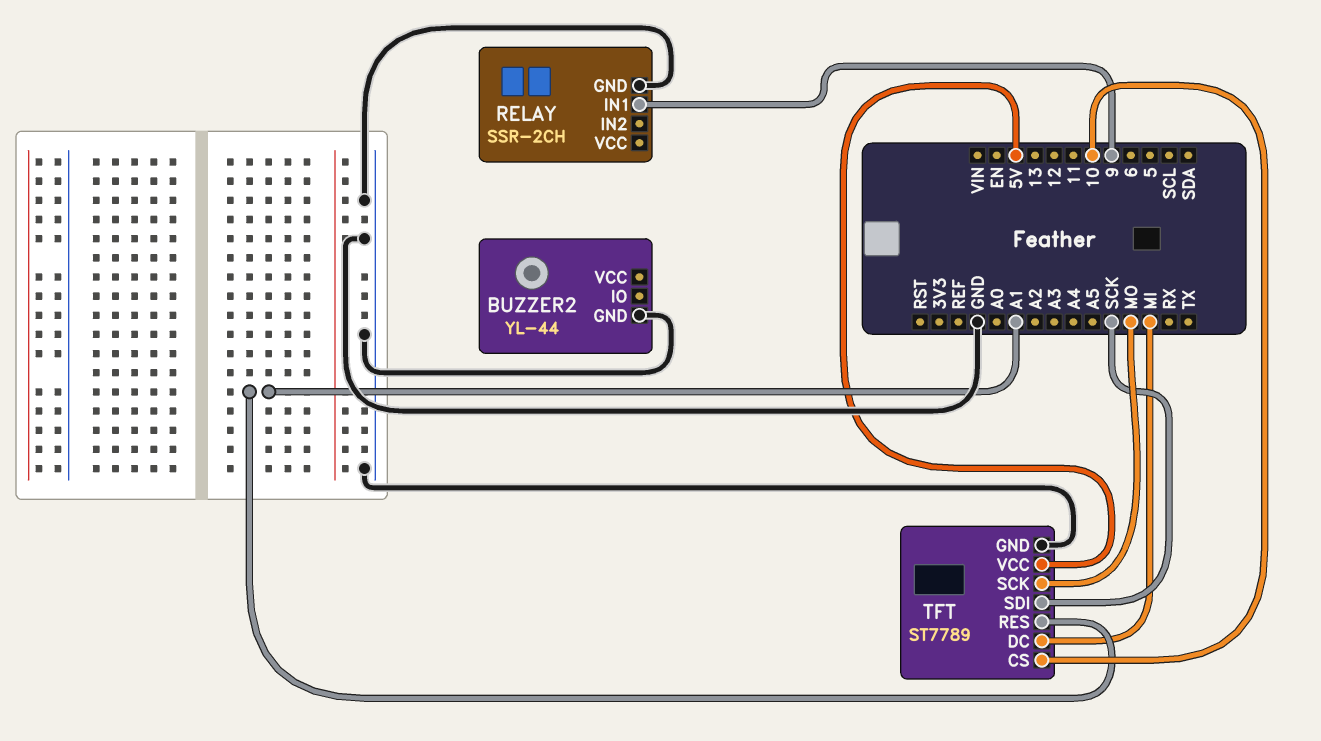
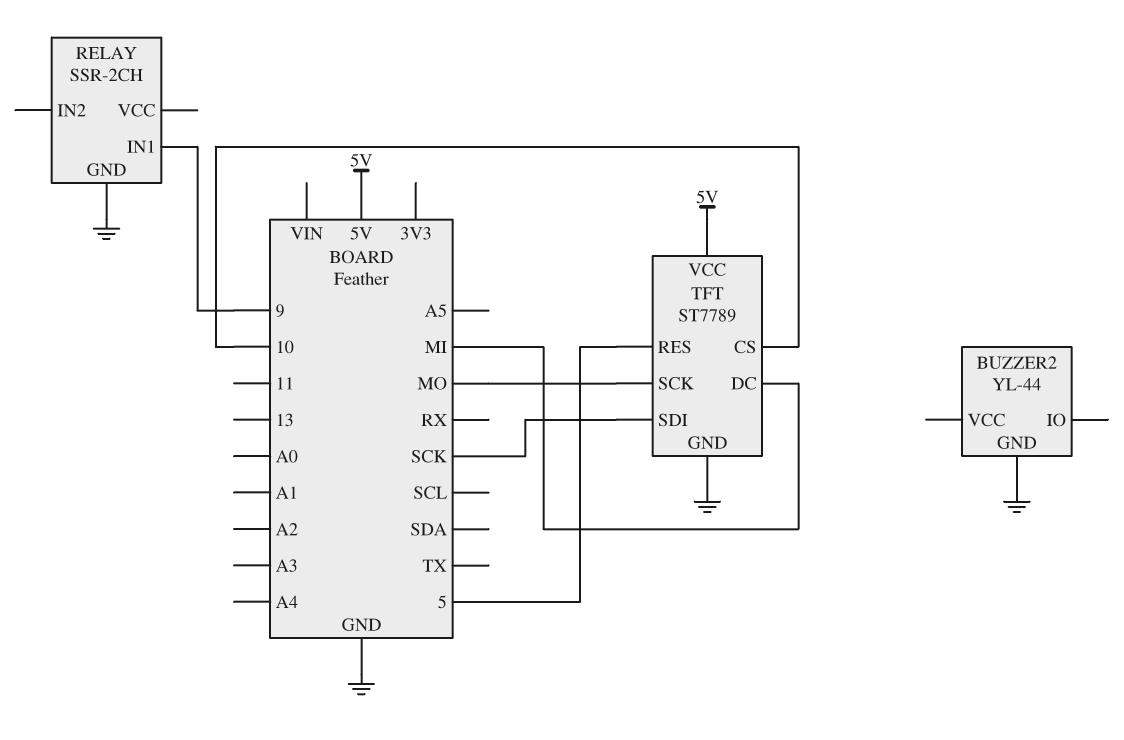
TFT pin RES: A1 -> 5

